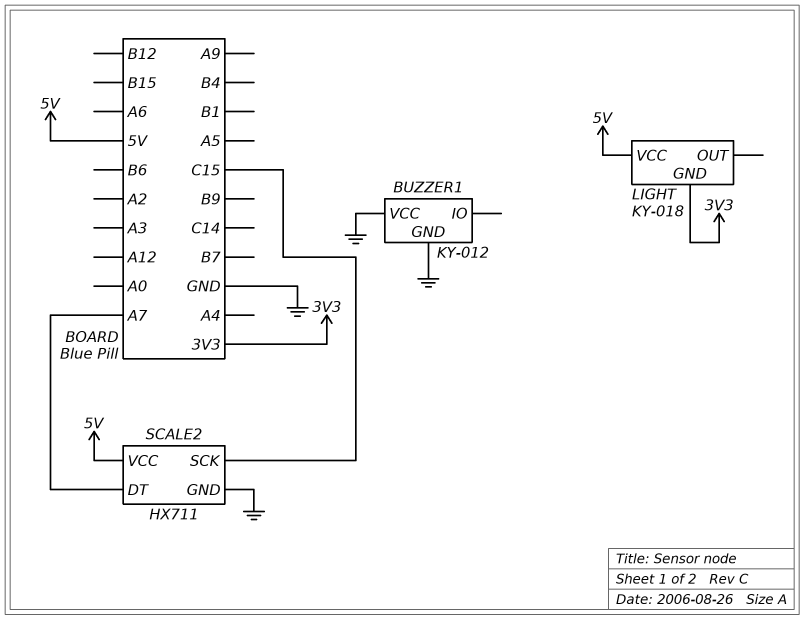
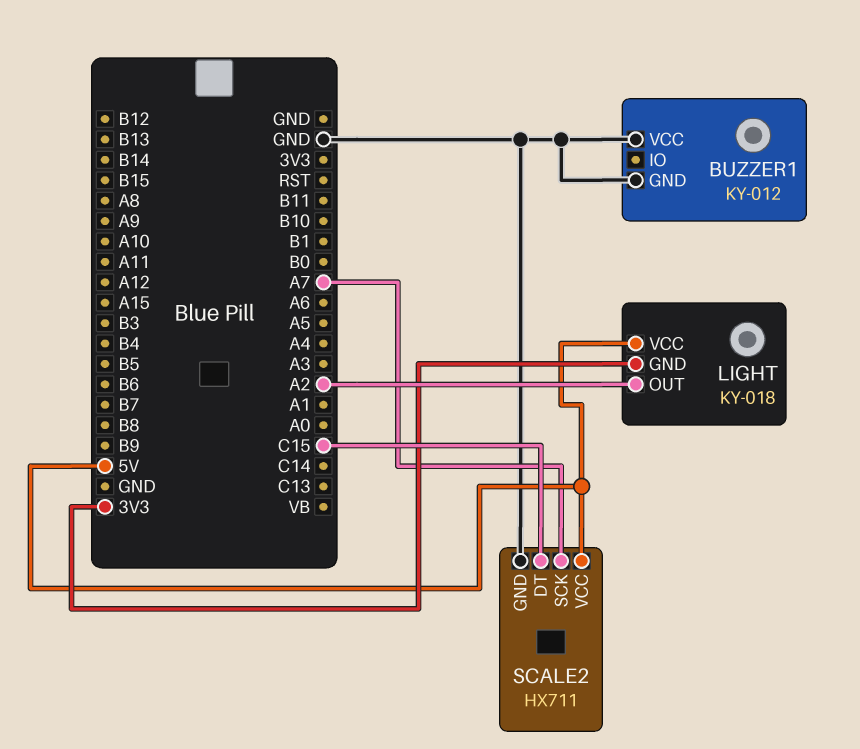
LIGHT pin OUT: none -> A2
SCALE2 pin DT: A7 -> C15
SCALE2 pin SCK: C15 -> A7

